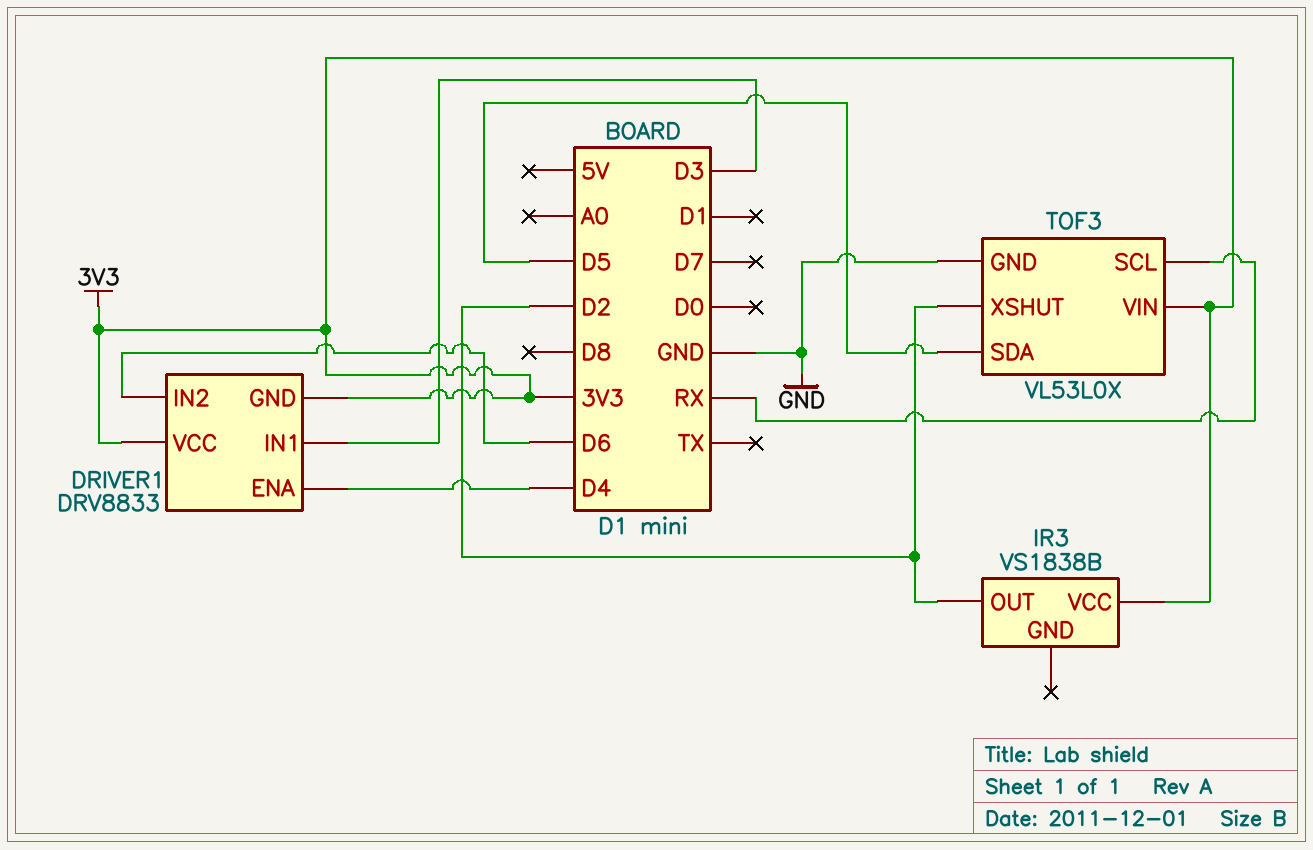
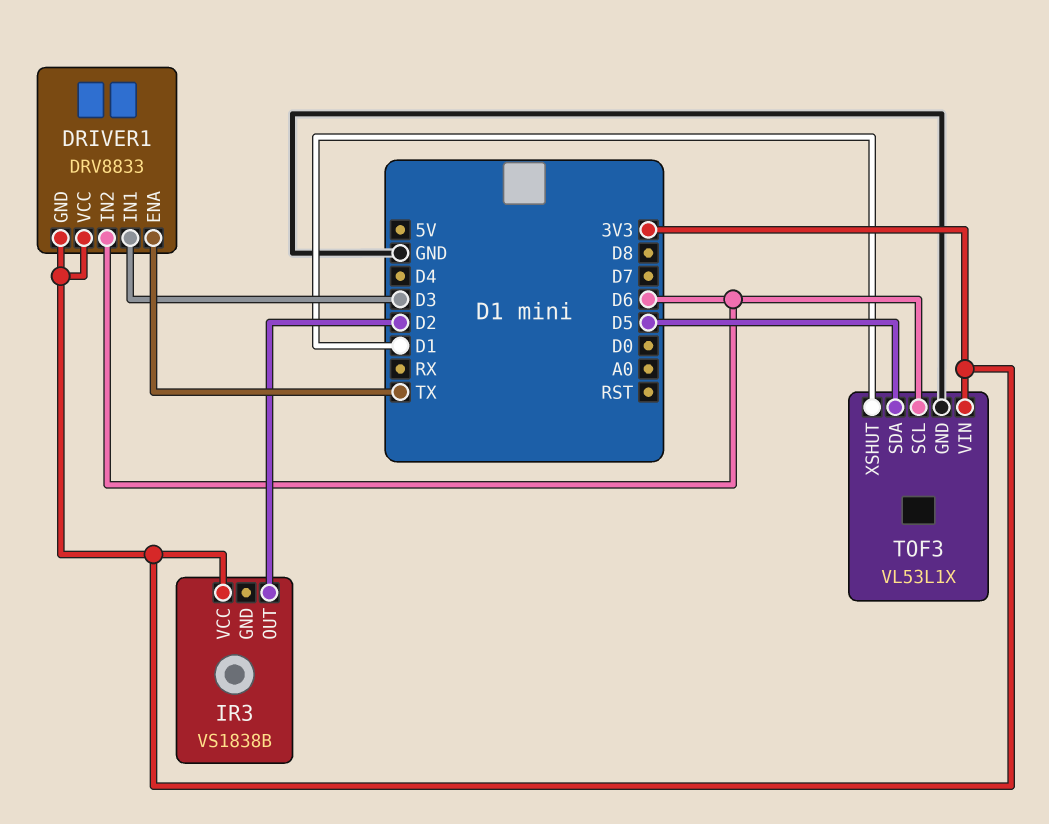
DRIVER1 pin ENA: D4 -> TX
TOF3: VL53L0X -> VL53L1X
TOF3 pin SCL: RX -> D6
TOF3 pin XSHUT: D2 -> D1

